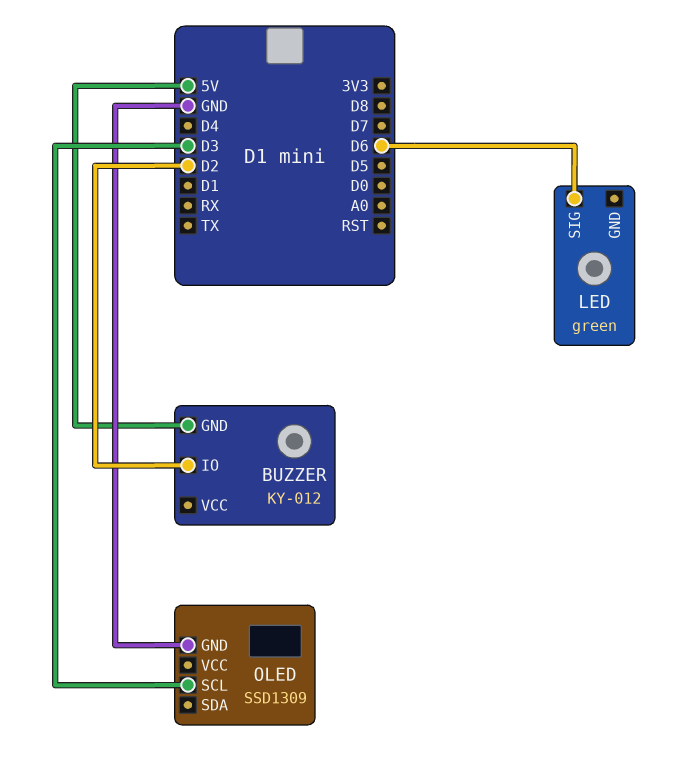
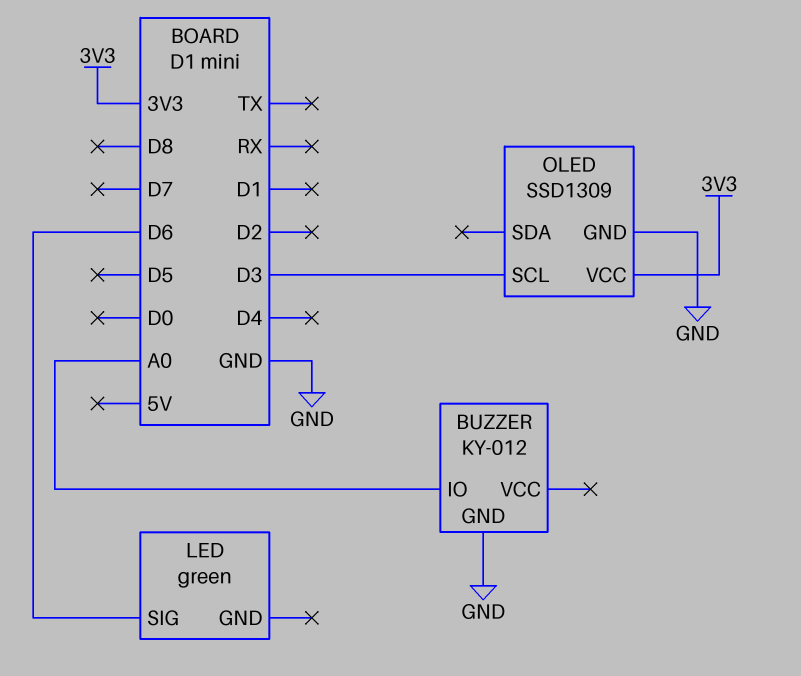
BUZZER pin GND: 5V -> GND
BUZZER pin IO: D2 -> A0
OLED pin VCC: none -> 3V3

